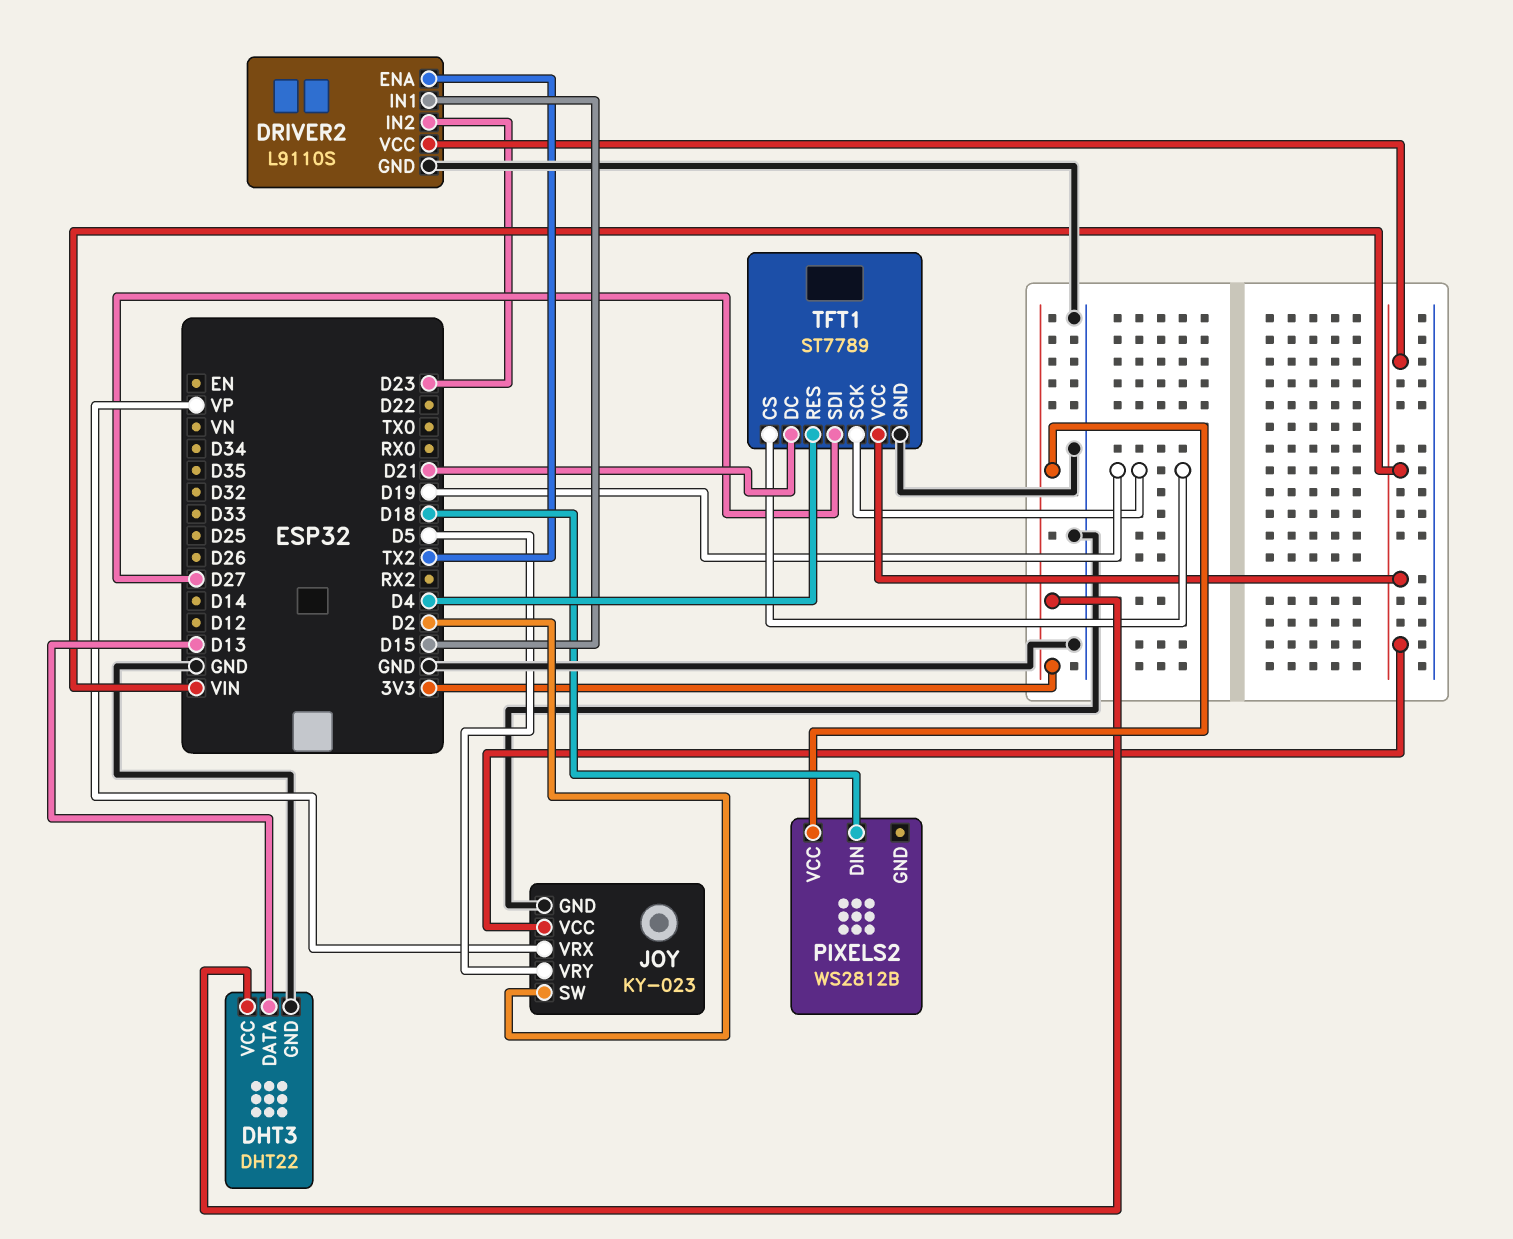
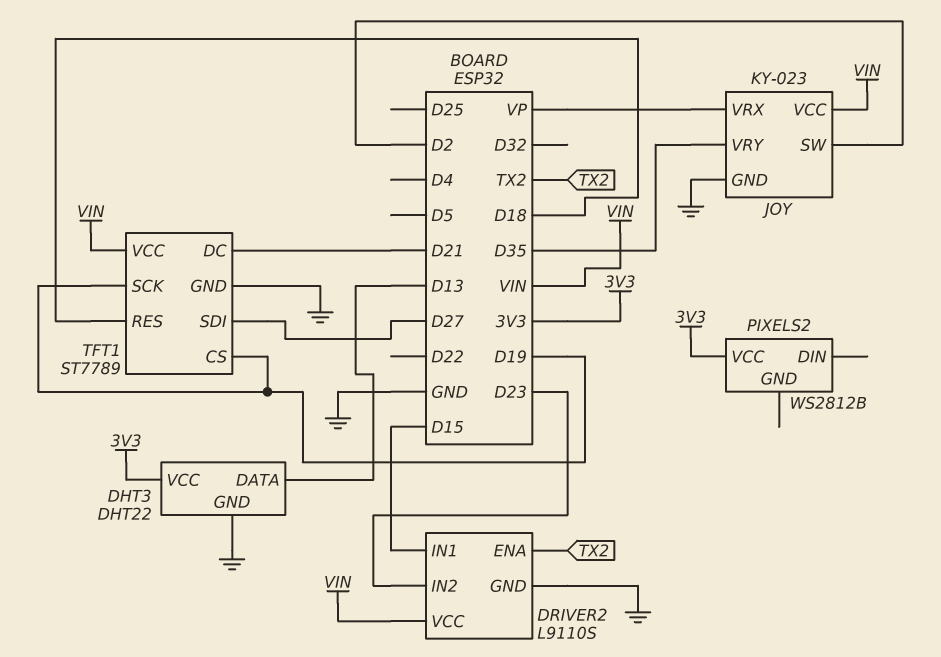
JOY pin VRY: D5 -> D35
PIXELS2 pin DIN: D18 -> none
TFT1 pin RES: D4 -> D18

